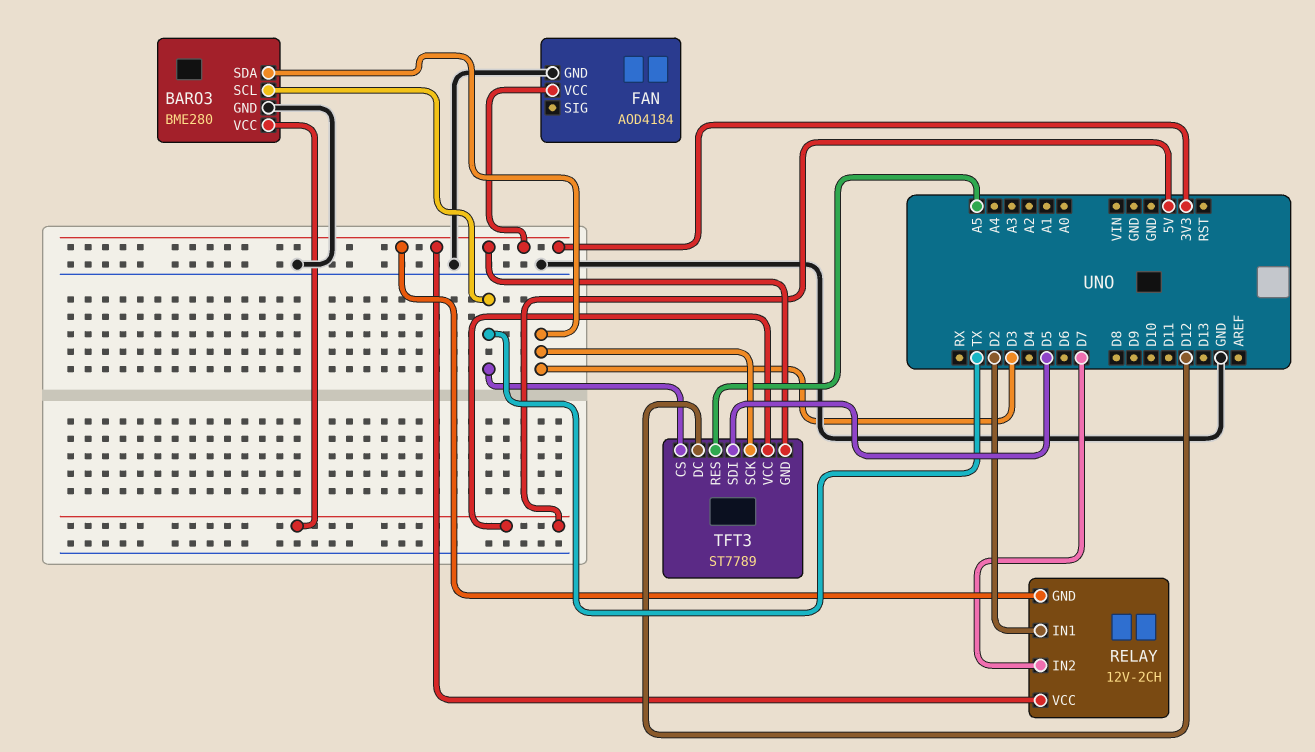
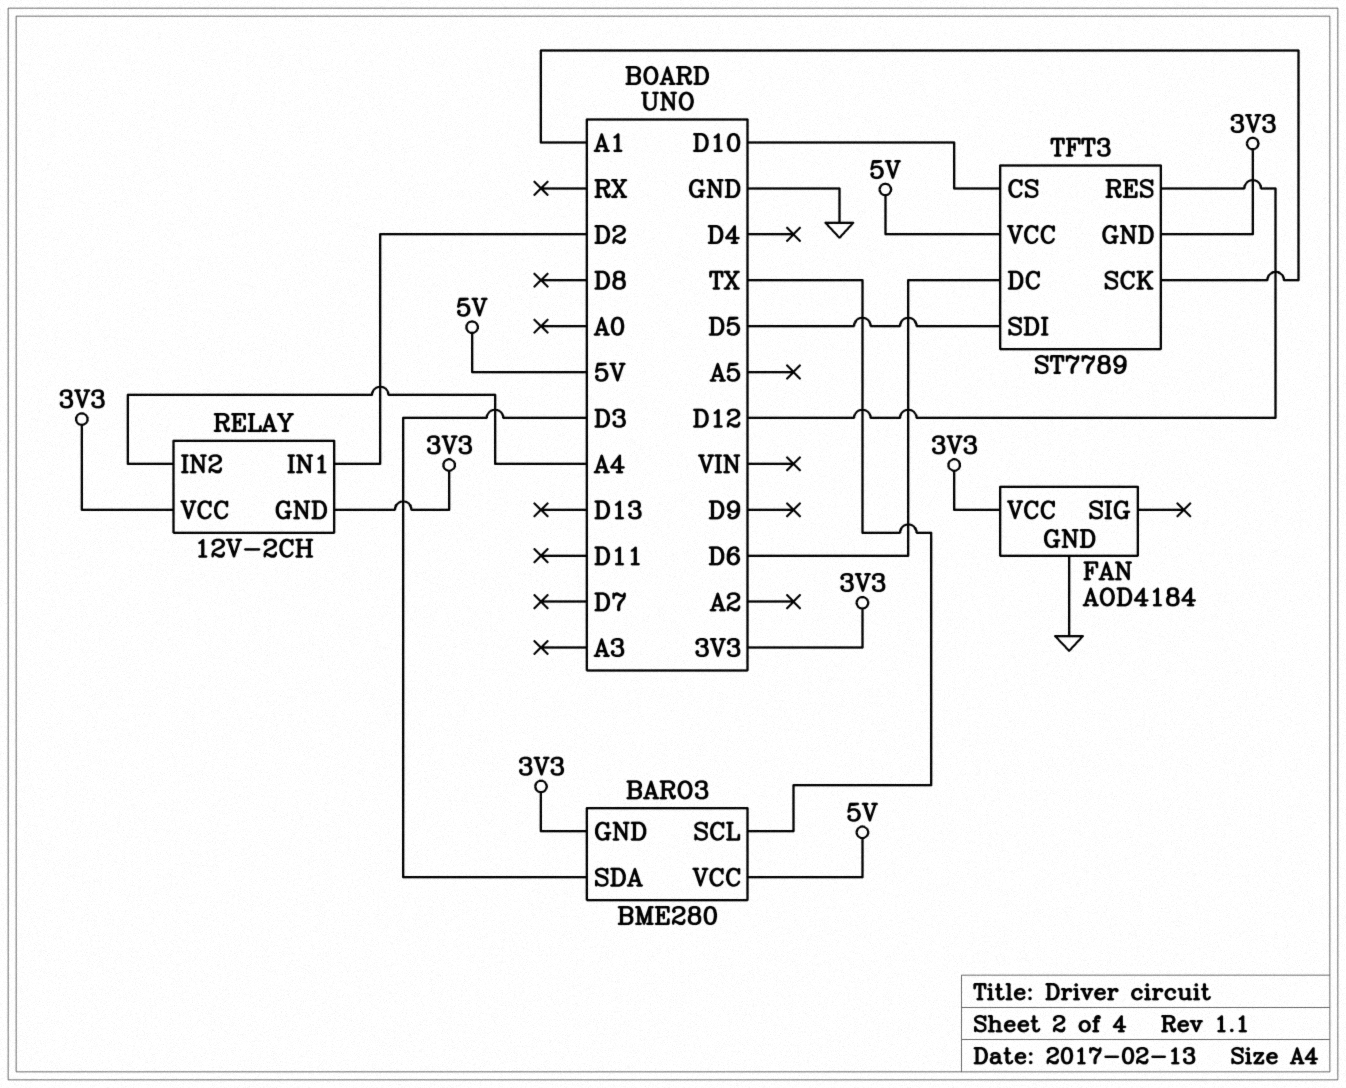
BARO3 pin GND: GND -> 3V3
RELAY pin IN2: D7 -> A4
TFT3 pin CS: TX -> D10
TFT3 pin DC: D12 -> D6
TFT3 pin RES: A5 -> D12
TFT3 pin SCK: D3 -> A1

